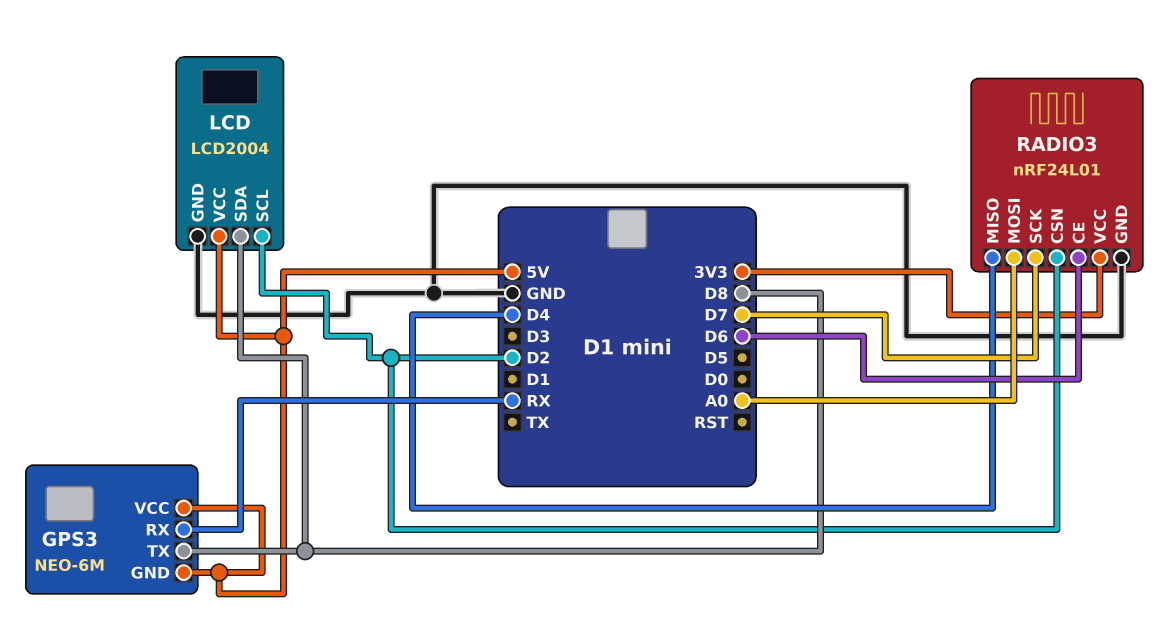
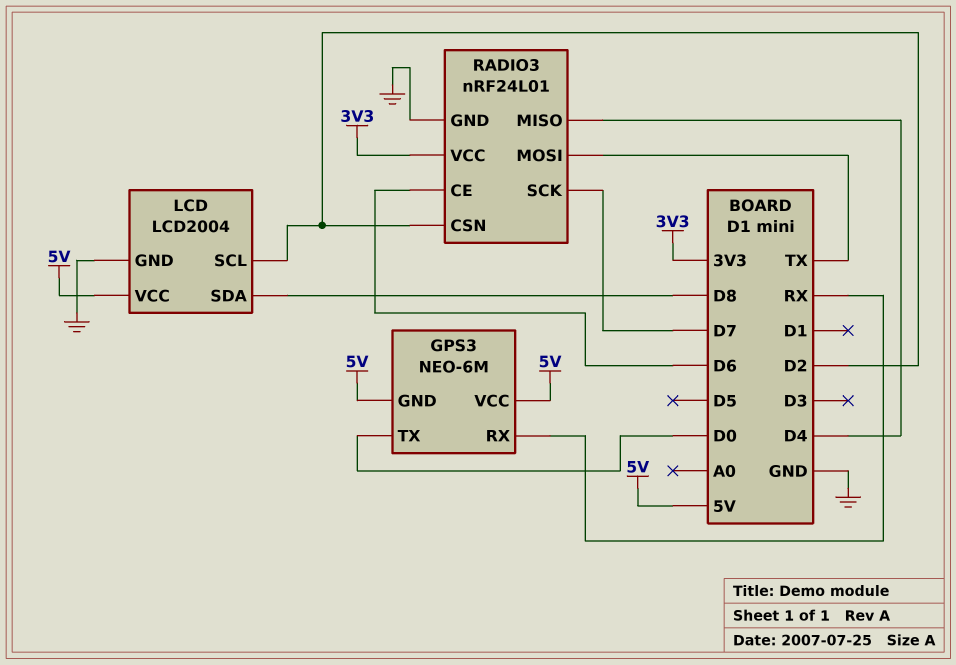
GPS3 pin TX: D8 -> D0
RADIO3 pin MOSI: A0 -> TX

